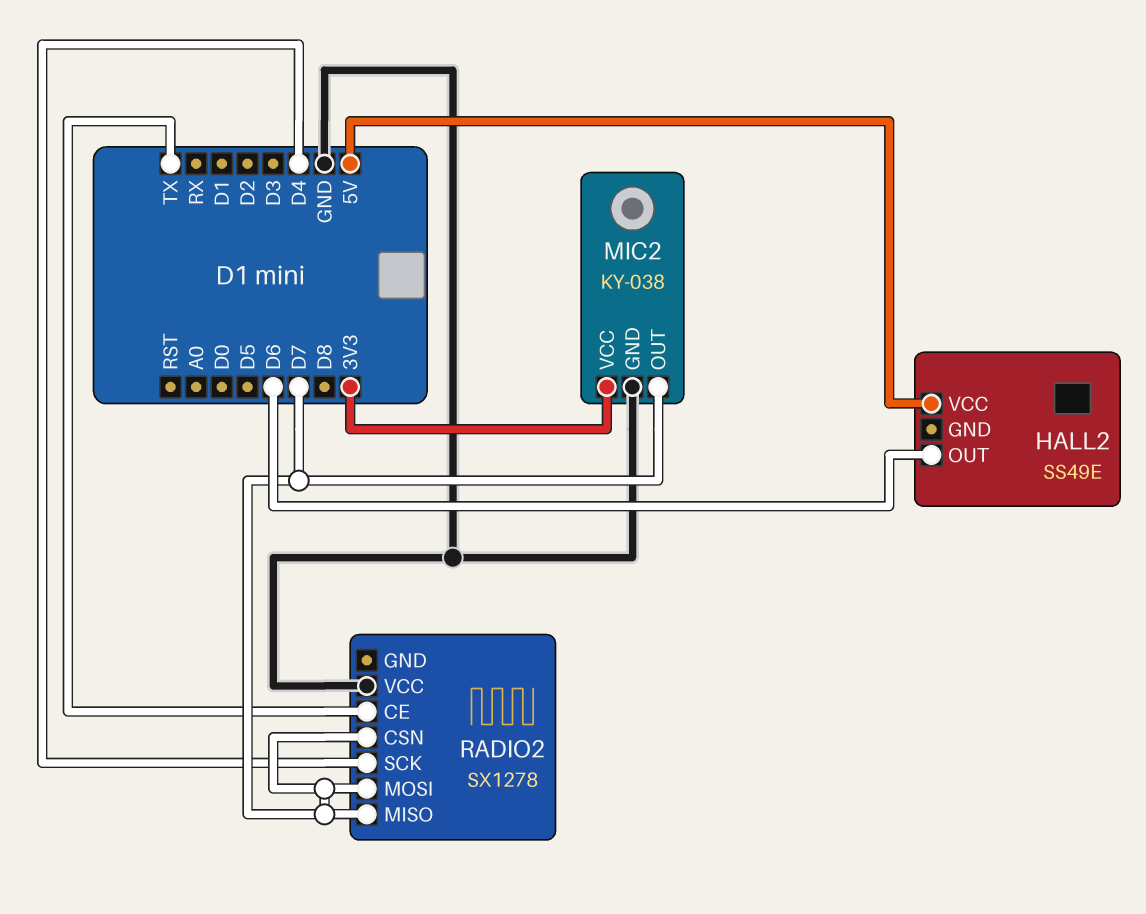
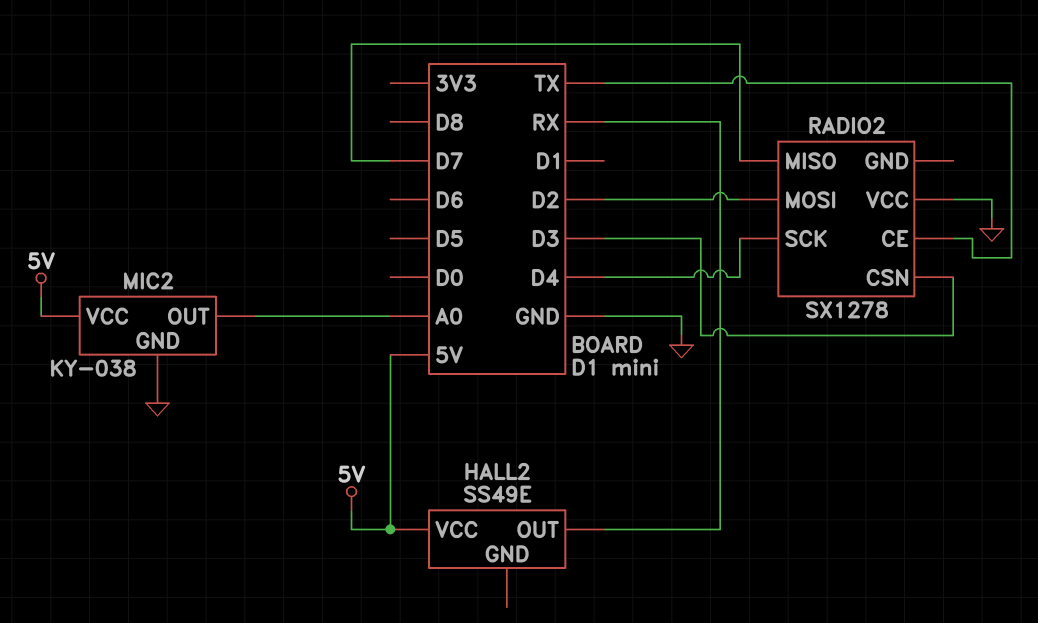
HALL2 pin OUT: D6 -> RX
MIC2 pin OUT: D7 -> A0
MIC2 pin VCC: 3V3 -> 5V
RADIO2 pin CSN: D7 -> D3
RADIO2 pin MOSI: D7 -> D2

